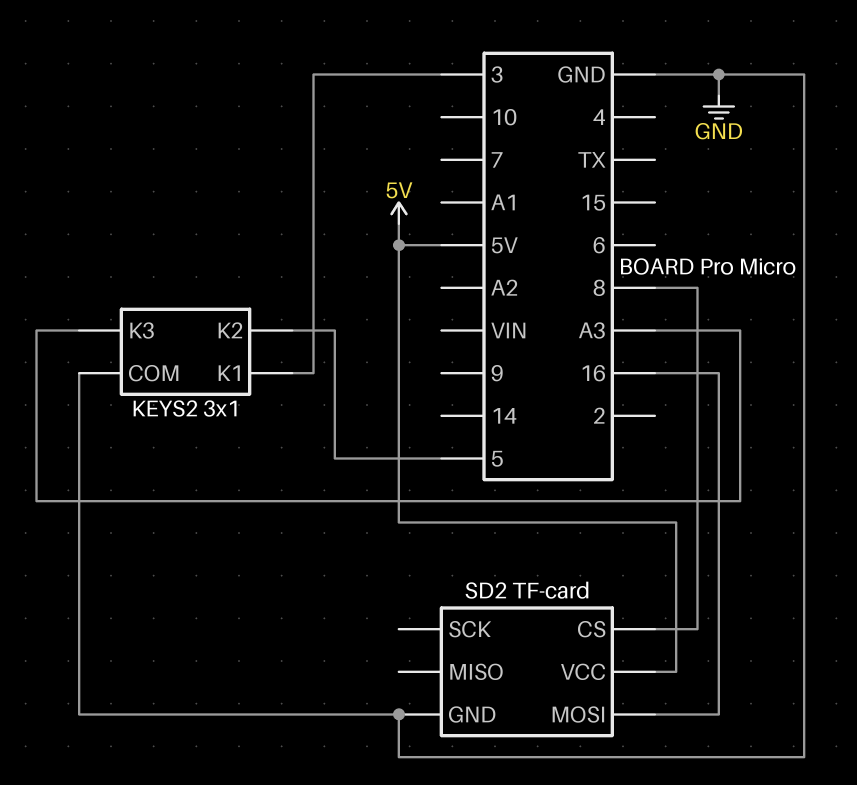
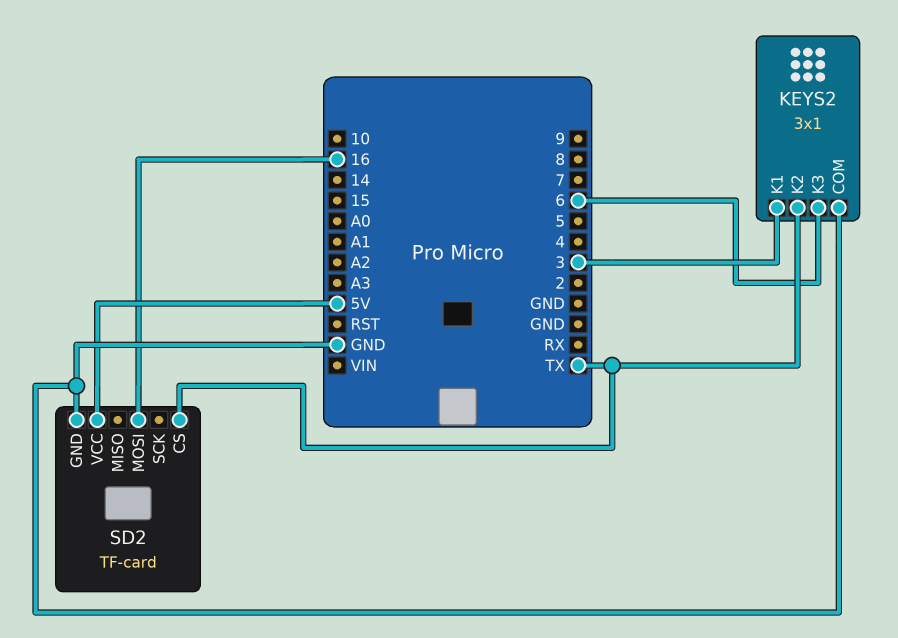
KEYS2 pin K2: 5 -> TX
KEYS2 pin K3: A3 -> 6
SD2 pin CS: 8 -> TX

